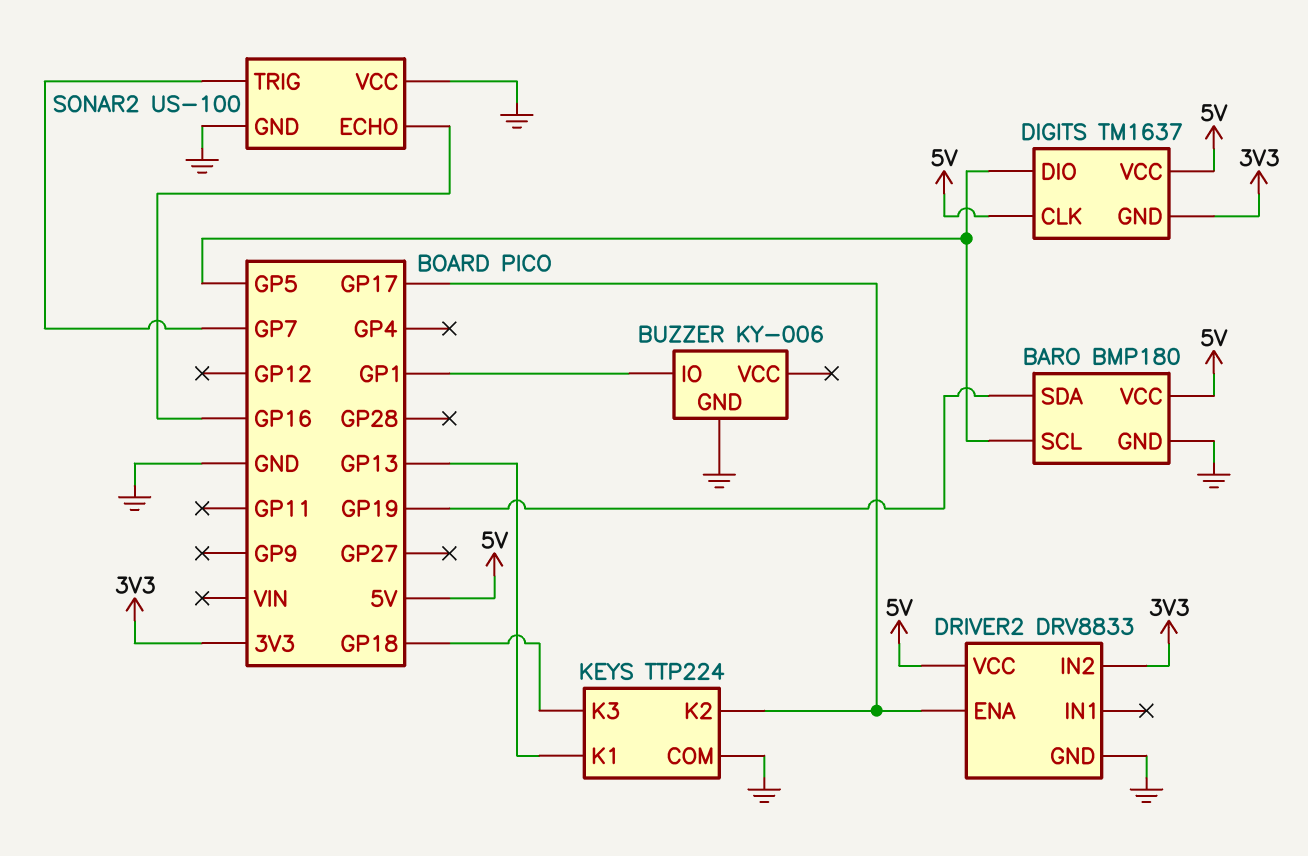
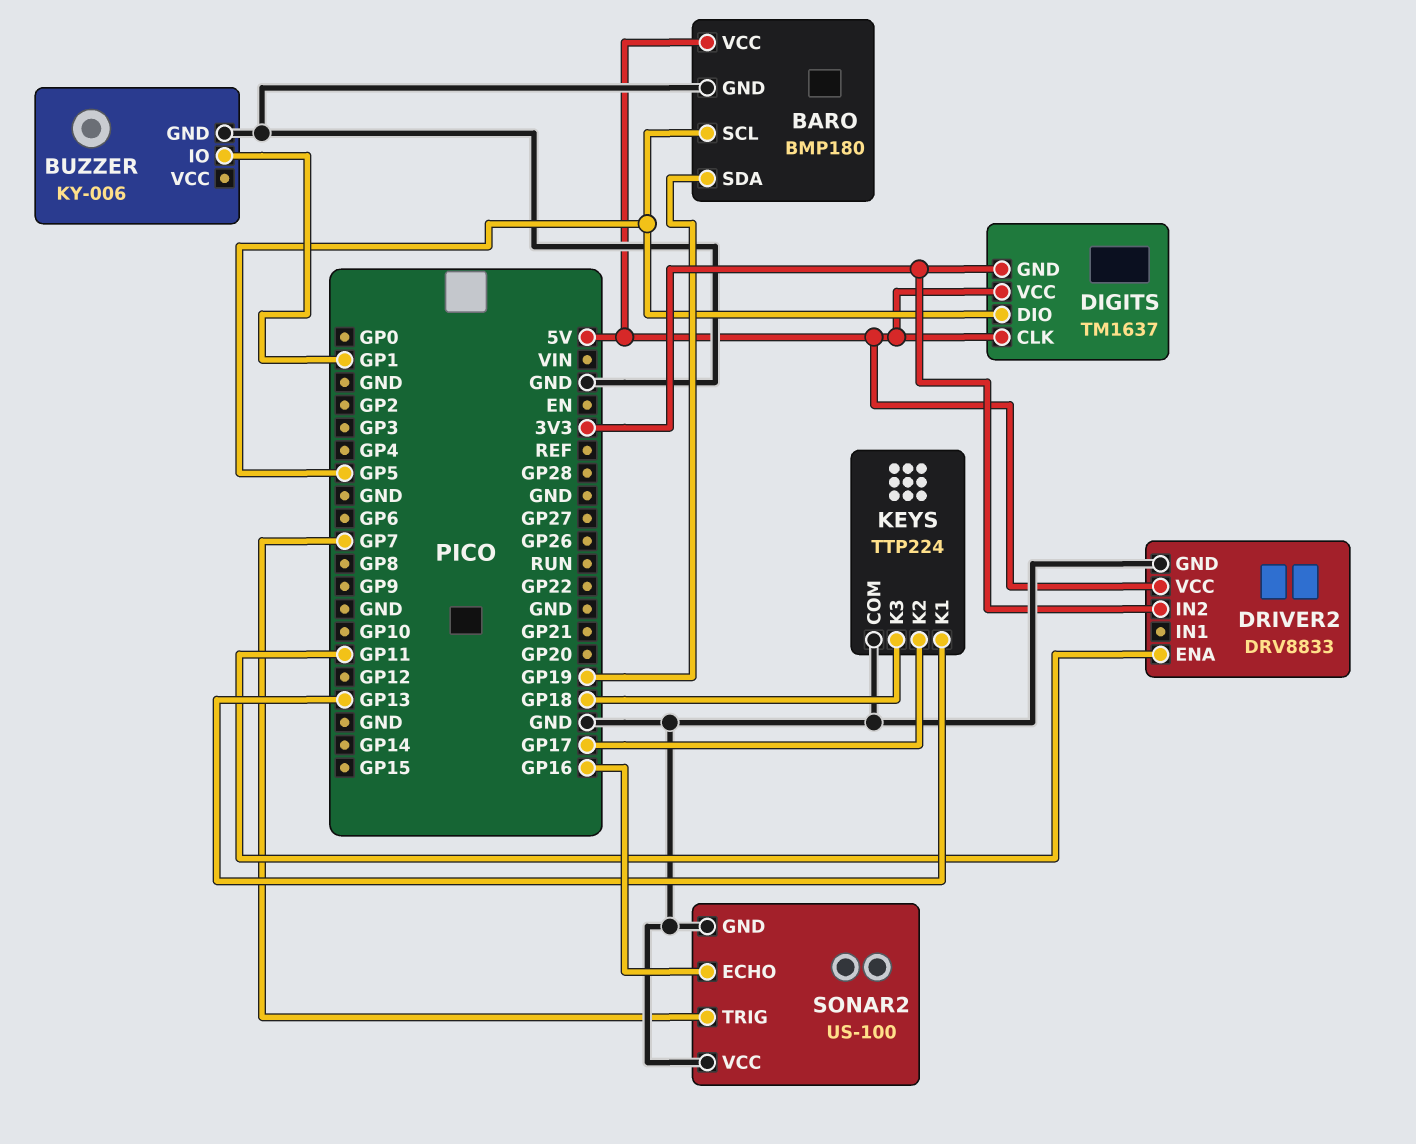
DRIVER2 pin ENA: GP17 -> GP11

